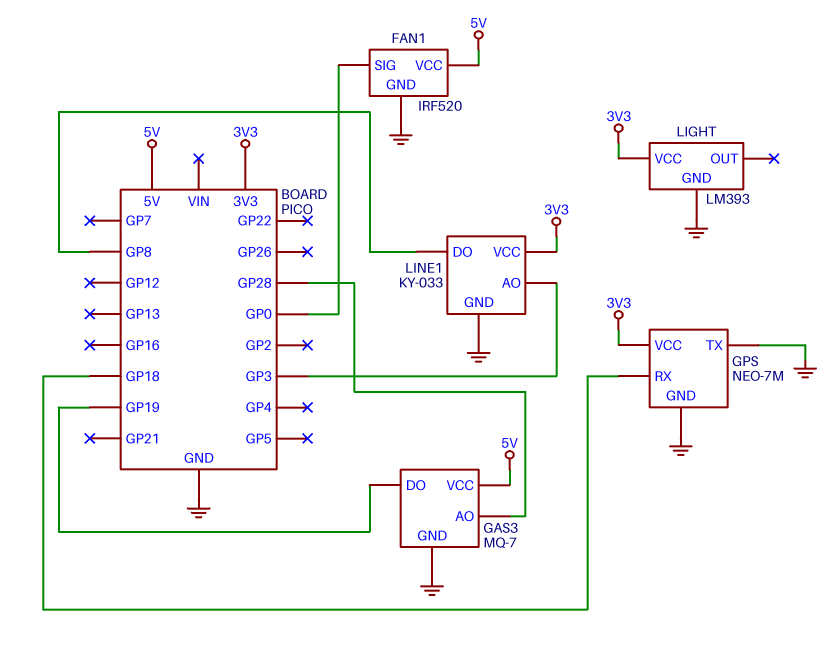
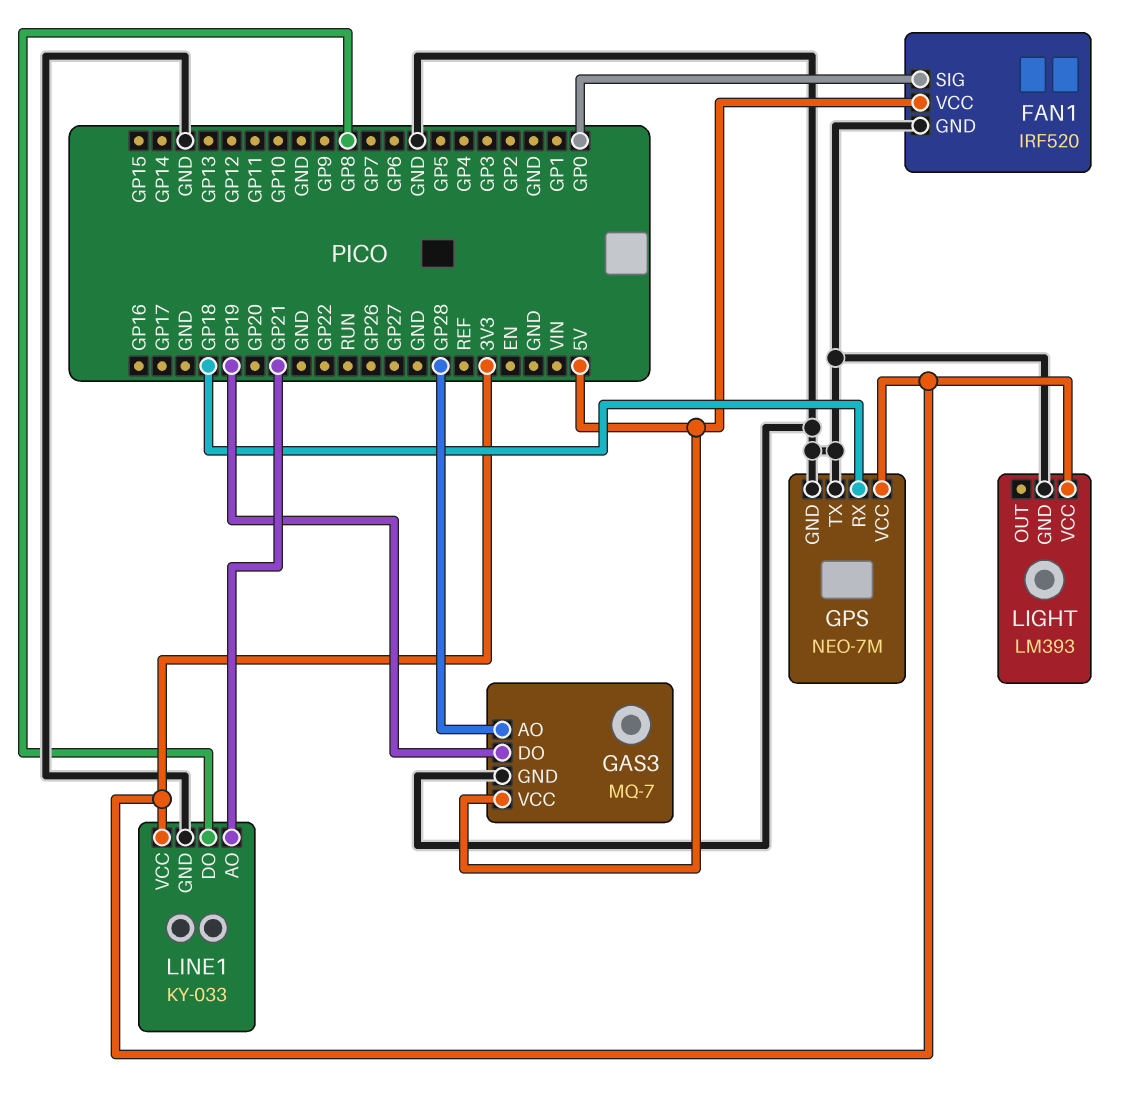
LINE1 pin AO: GP3 -> GP21

